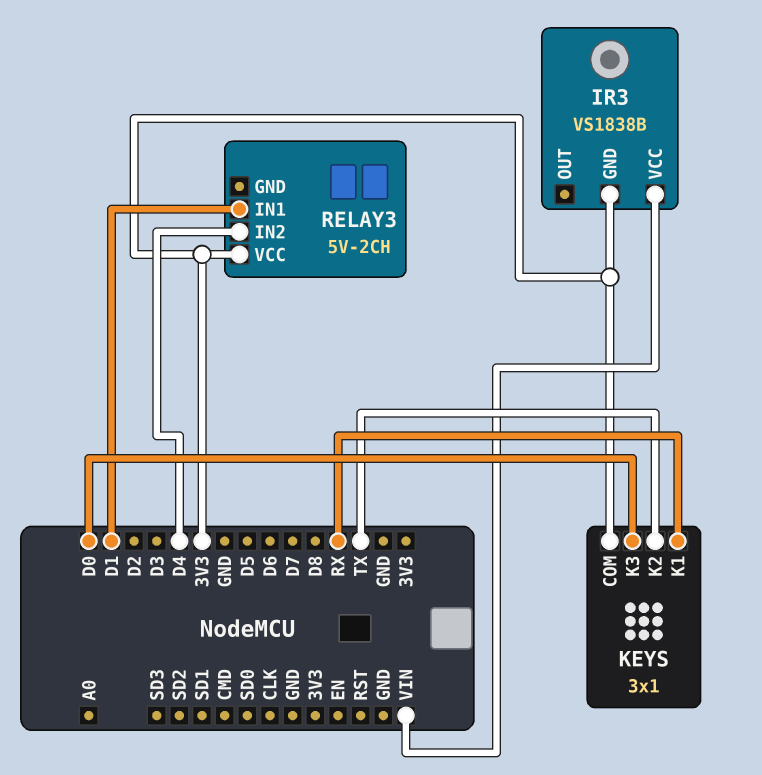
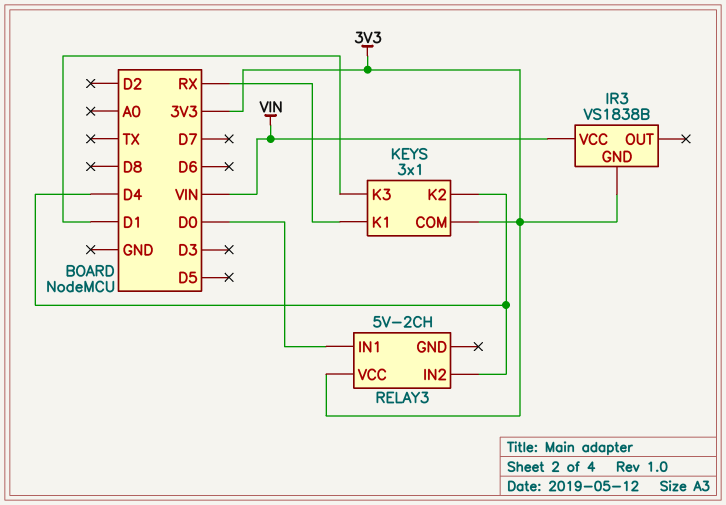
KEYS pin K2: TX -> D4
KEYS pin K3: D0 -> D1
RELAY3 pin IN1: D1 -> D0

